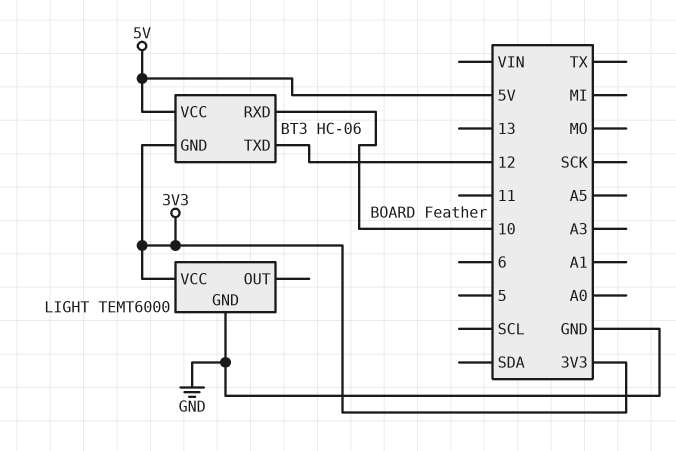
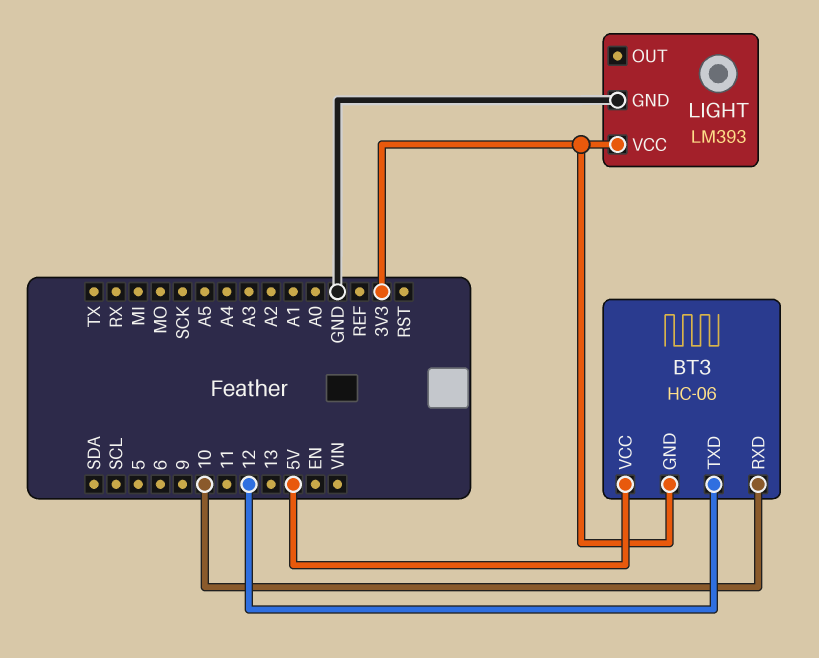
LIGHT: TEMT6000 -> LM393

